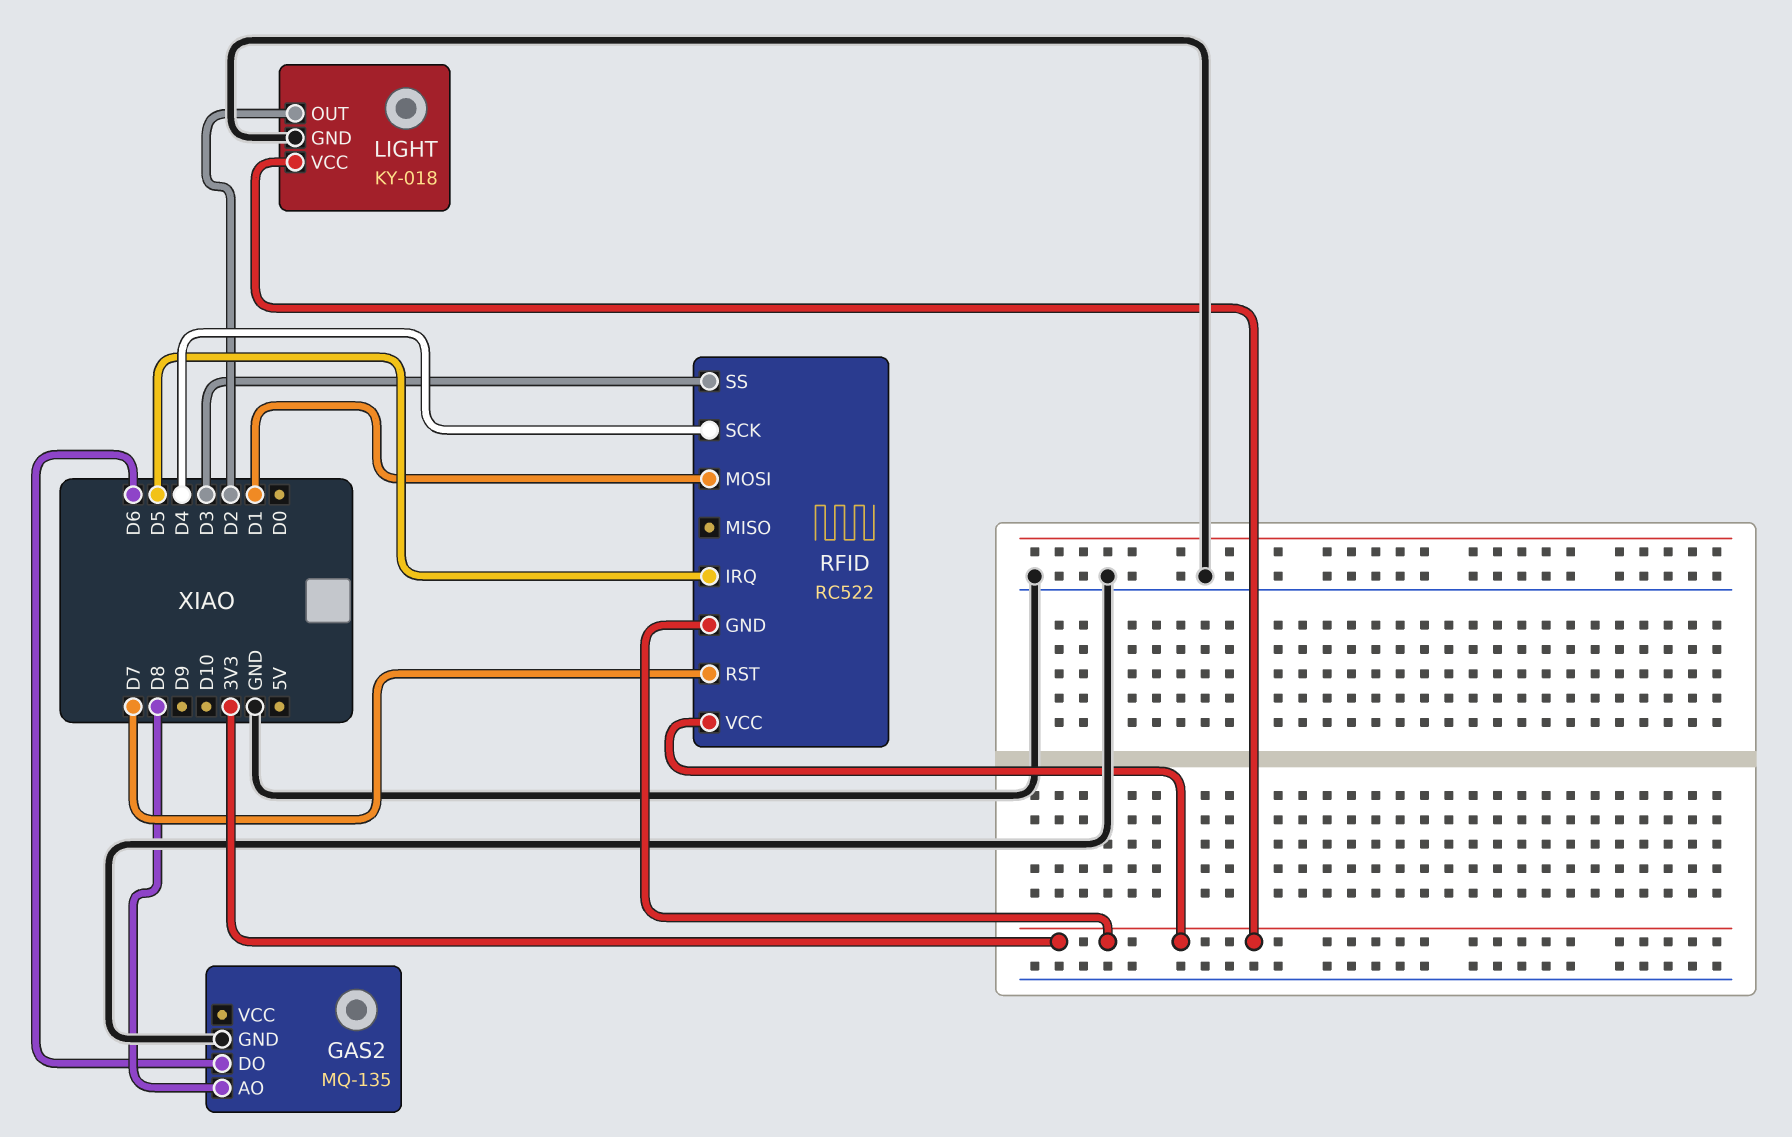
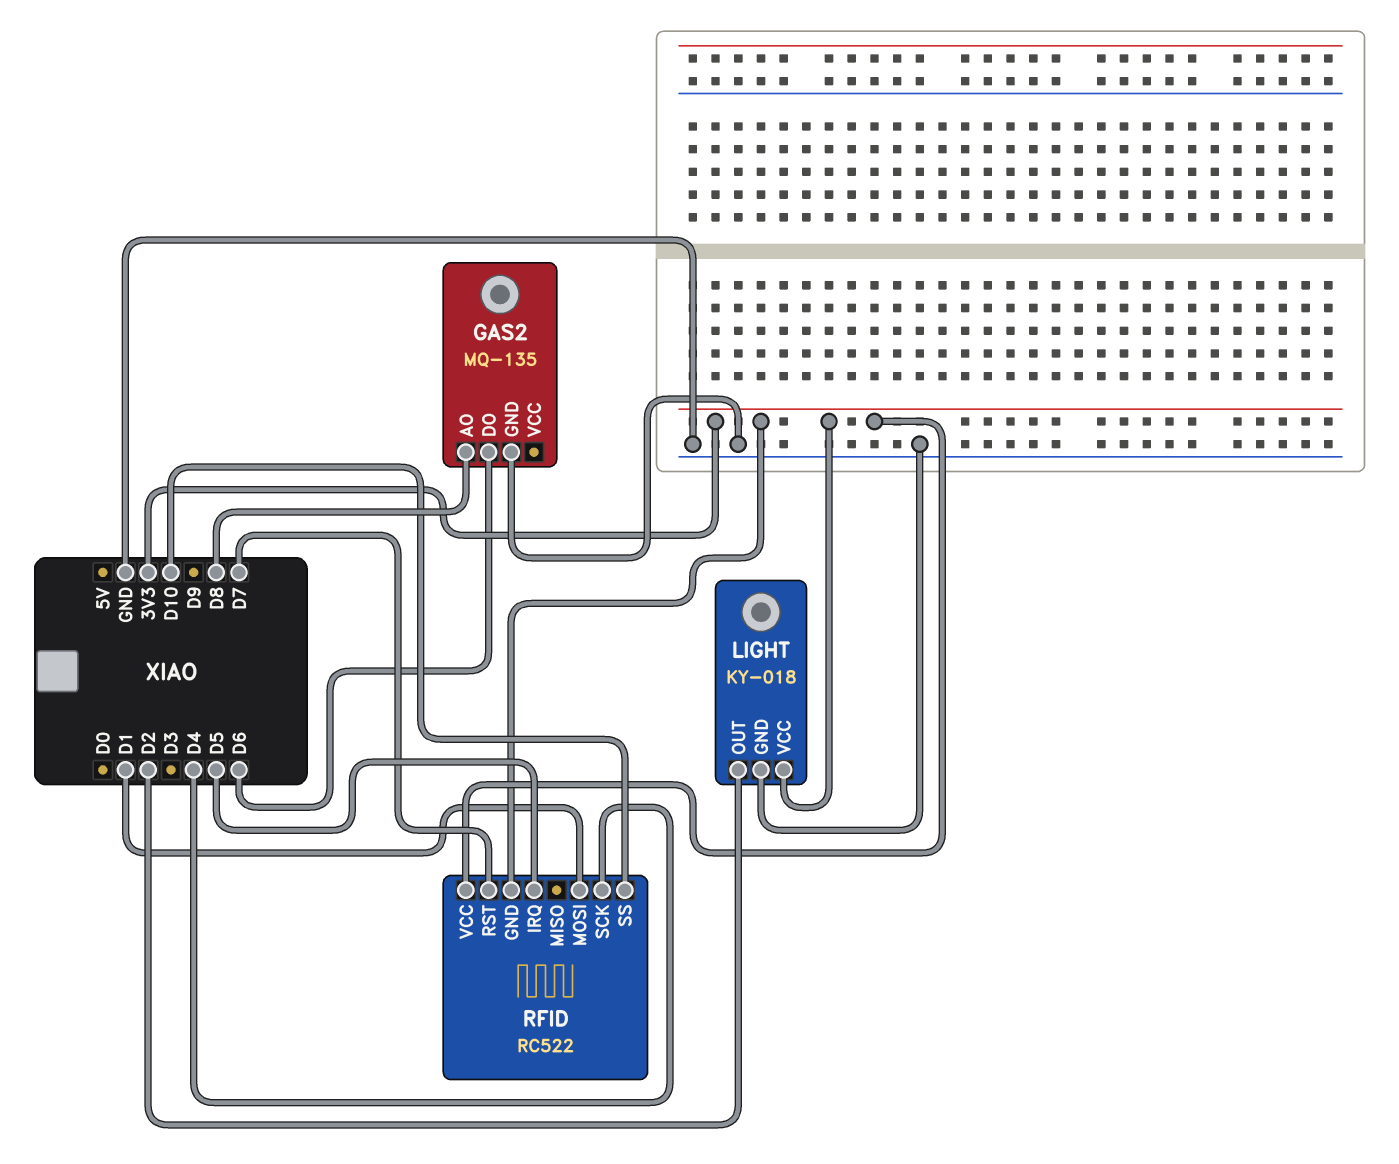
RFID pin SS: D3 -> D10

